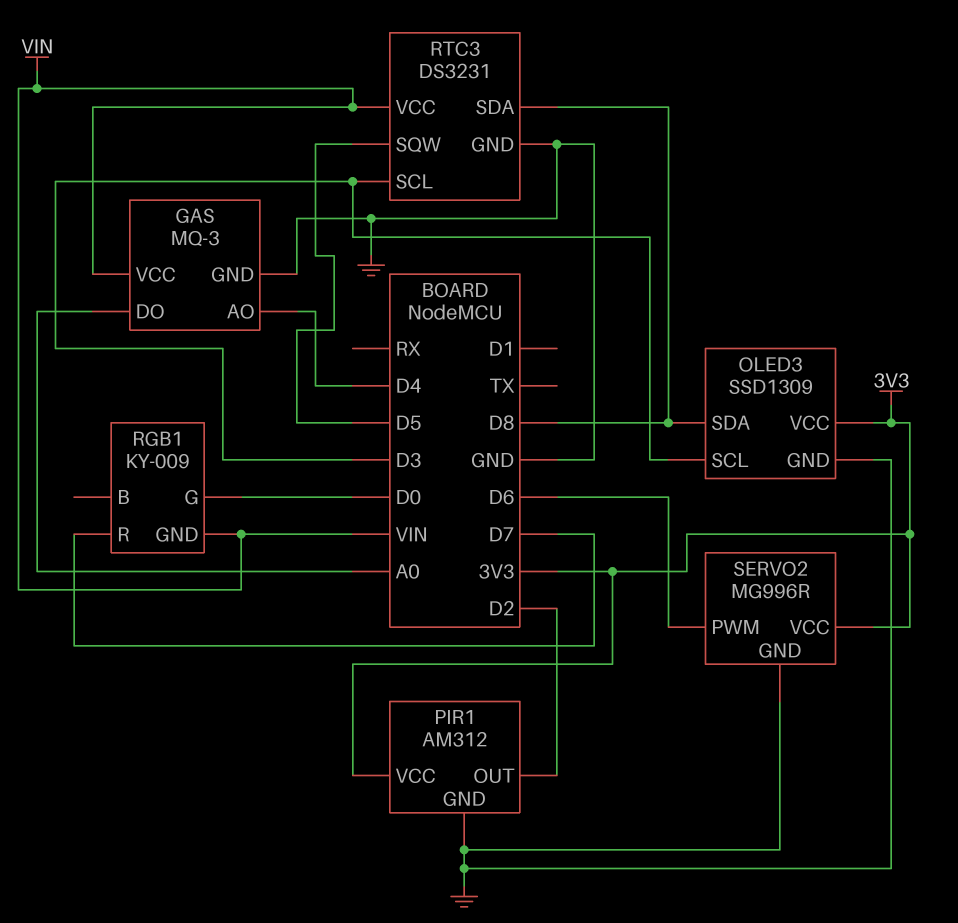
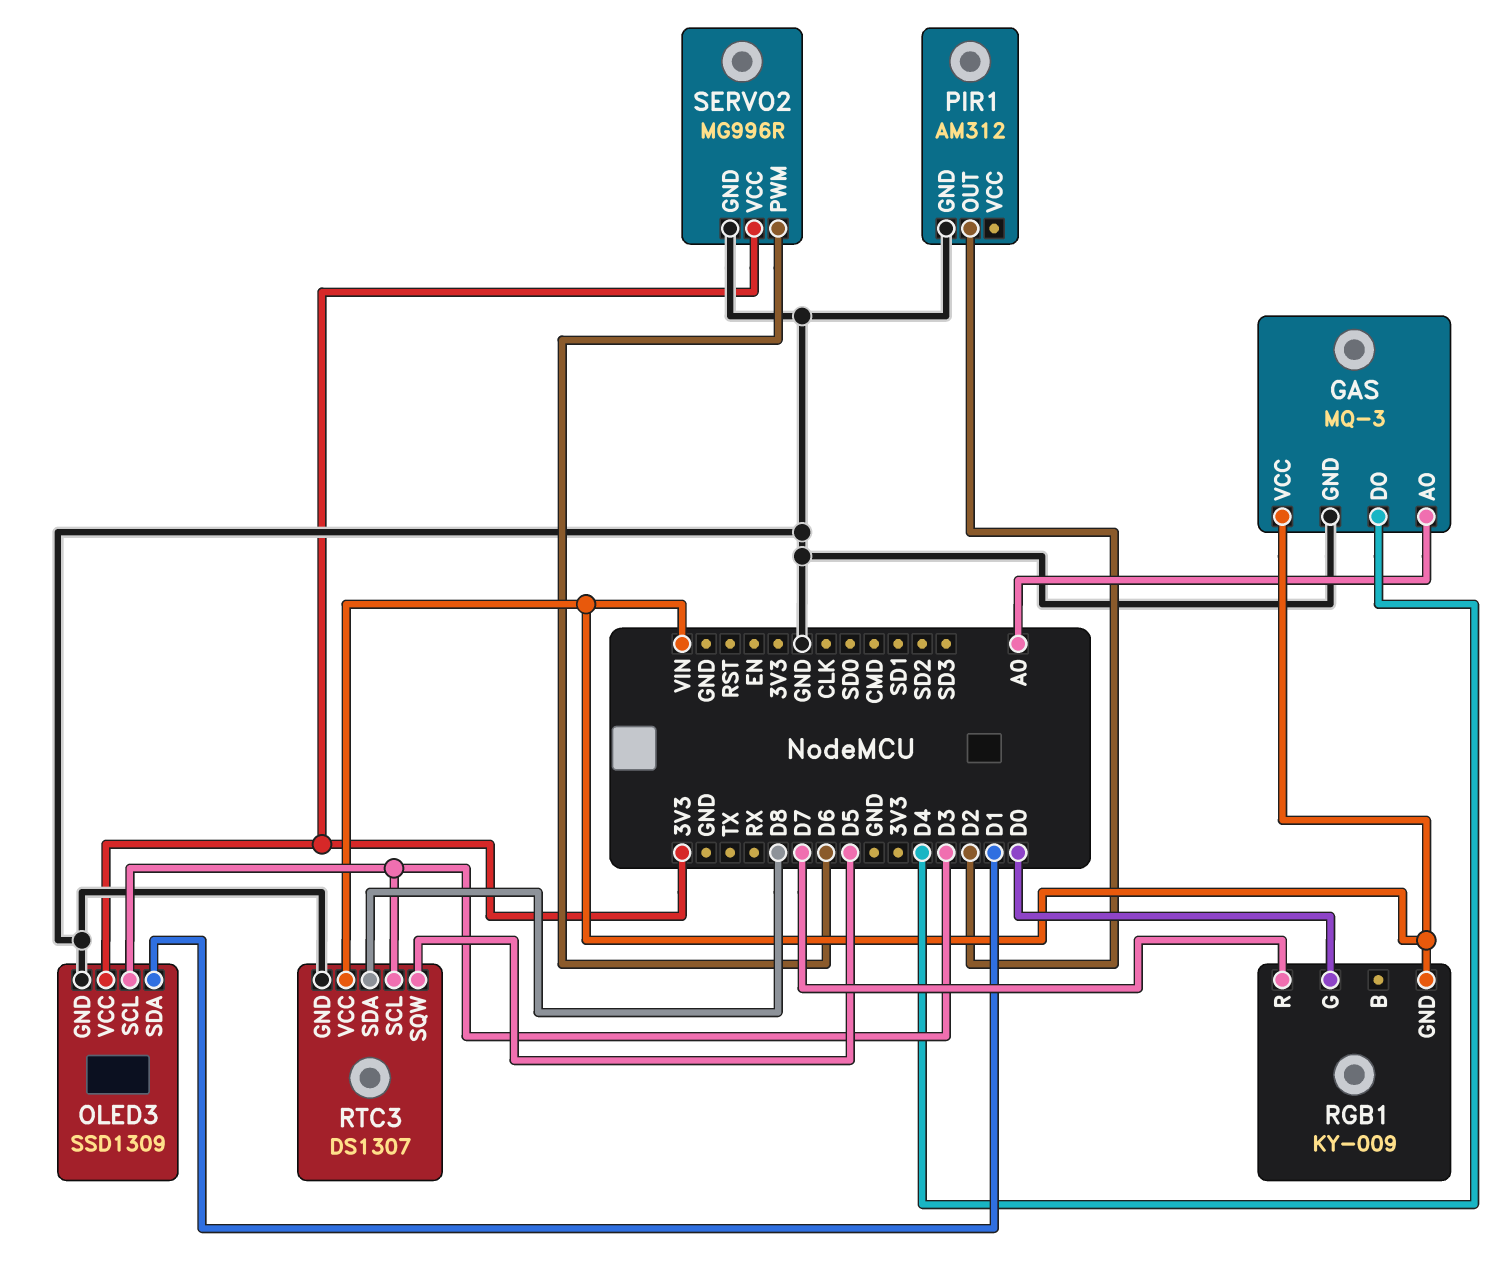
GAS pin AO: D4 -> A0
GAS pin DO: A0 -> D4
OLED3 pin SDA: D8 -> D1
PIR1 pin VCC: 3V3 -> none
RTC3: DS3231 -> DS1307

